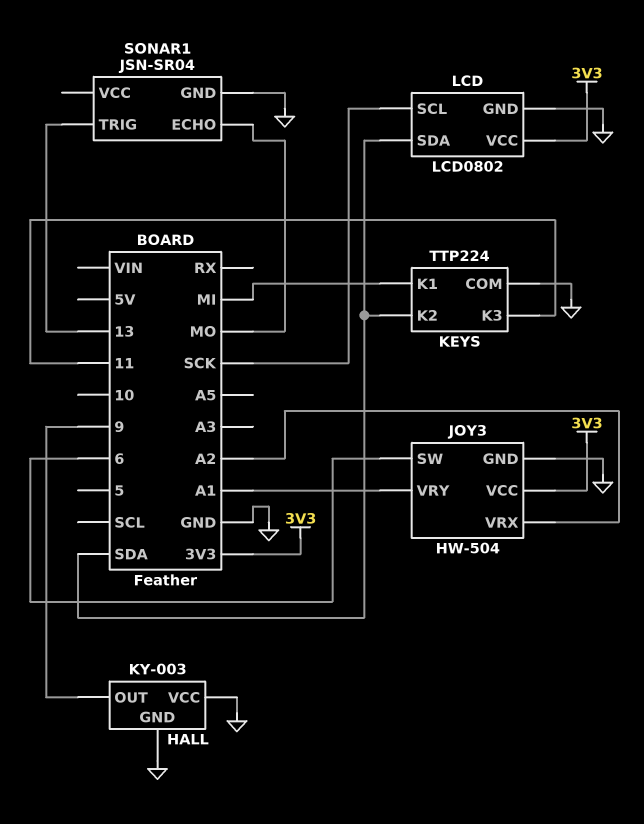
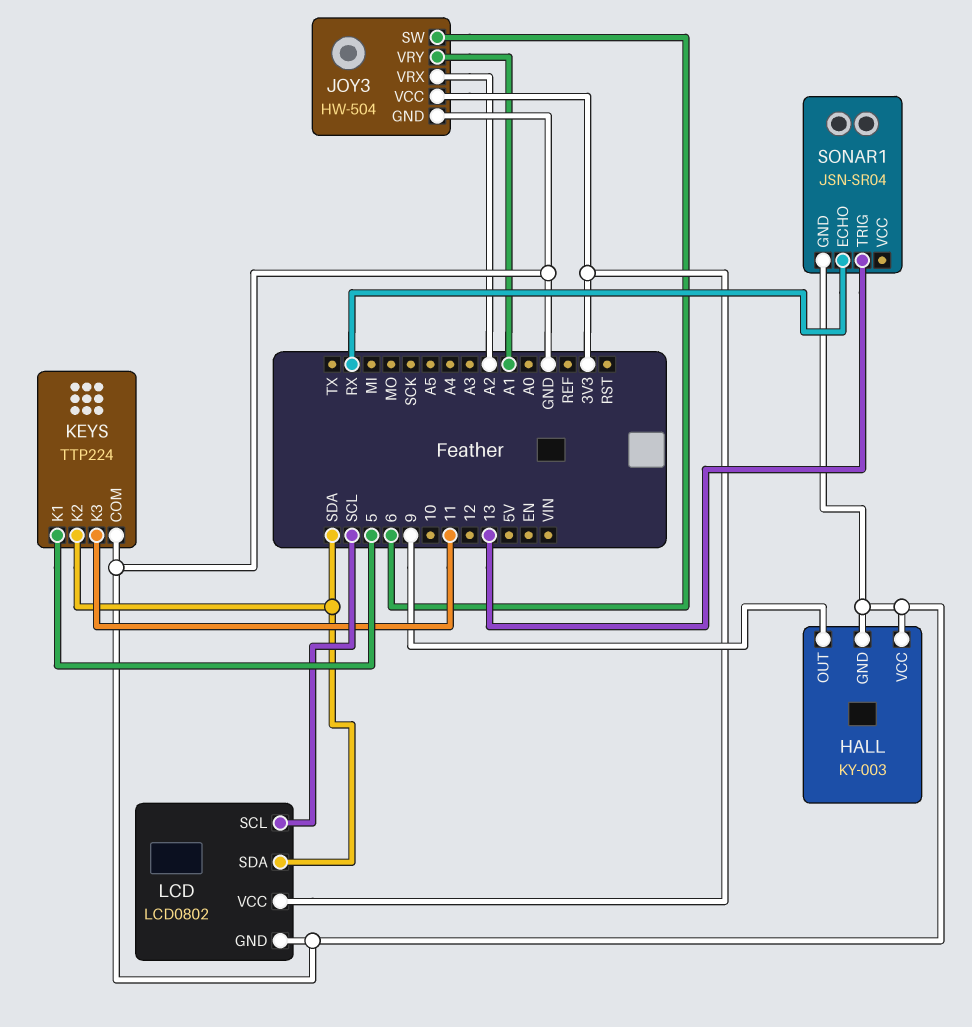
KEYS pin K1: MI -> 5
LCD pin SCL: SCK -> SCL
SONAR1 pin ECHO: MO -> RX

